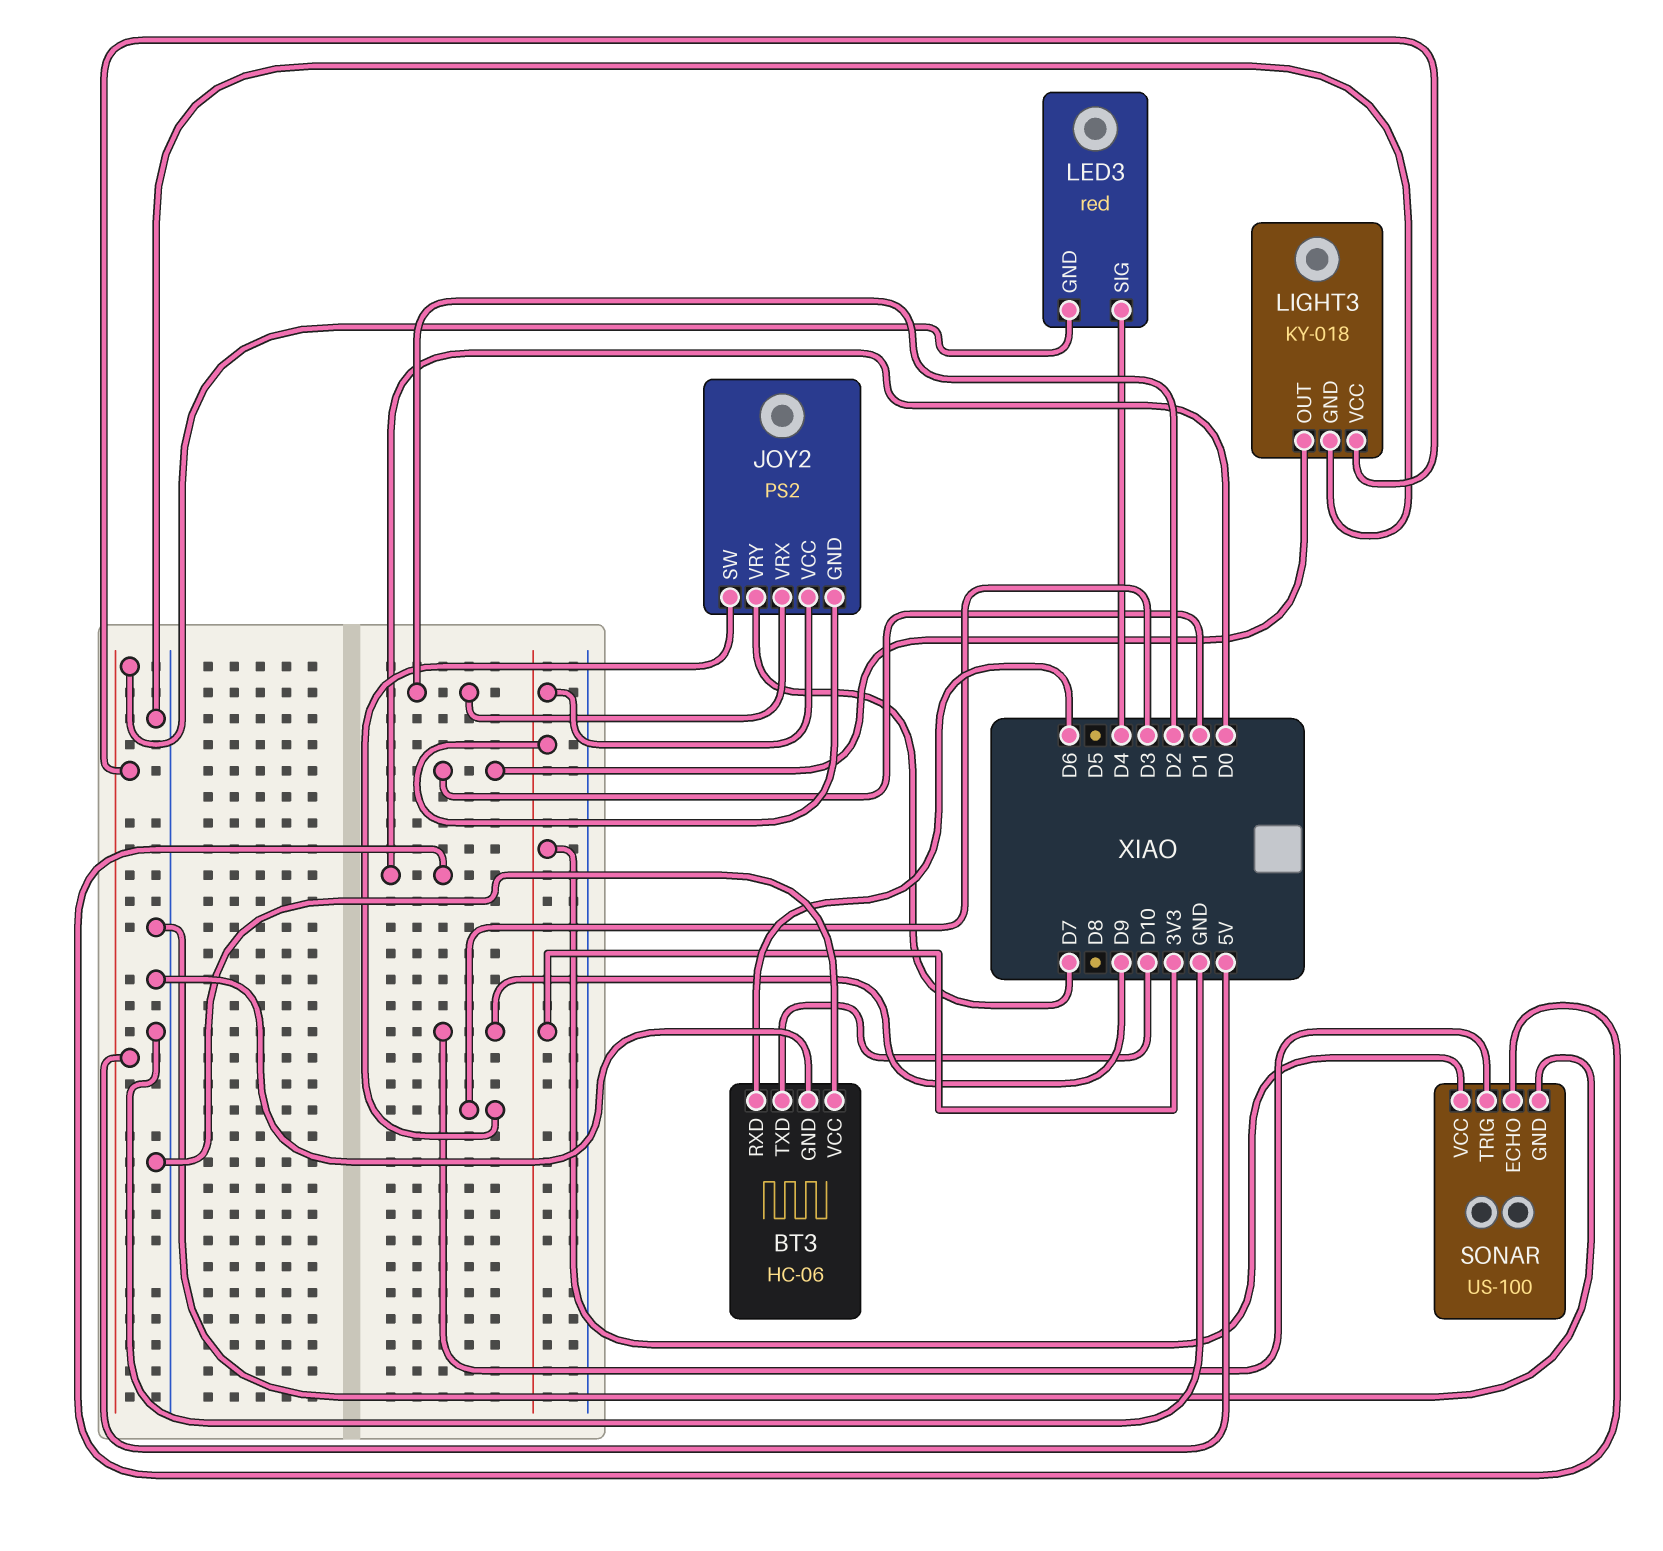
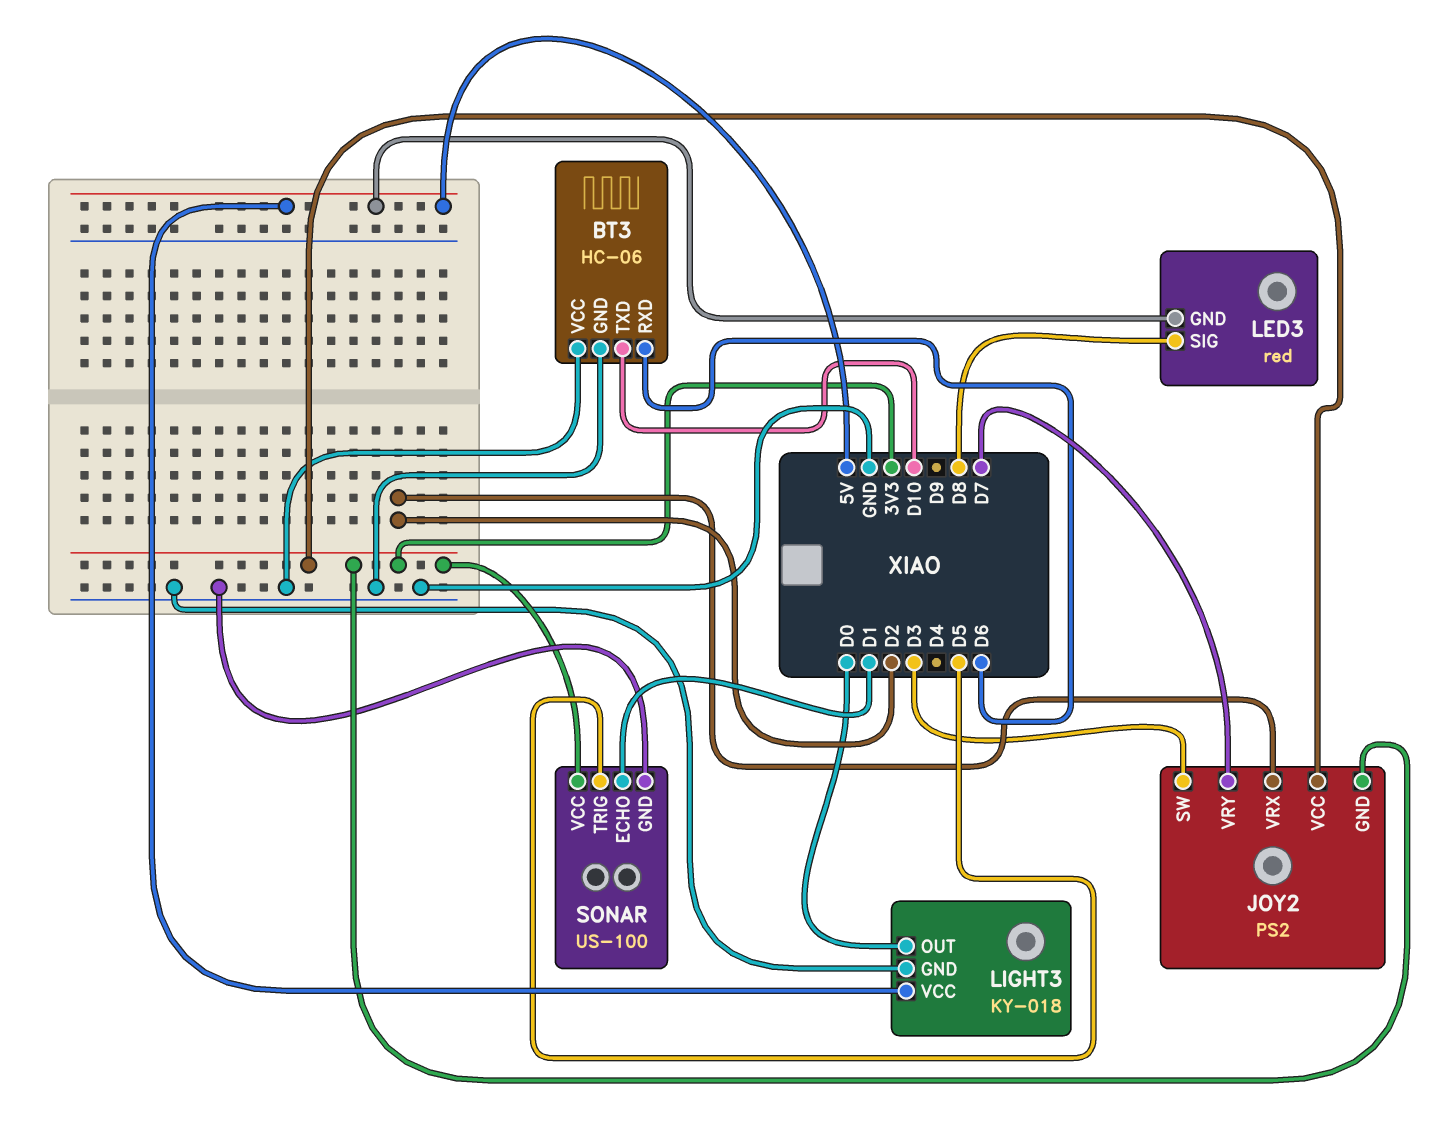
LED3 pin SIG: D4 -> D8
LIGHT3 pin OUT: D1 -> D0
SONAR pin ECHO: D0 -> D1
SONAR pin TRIG: D9 -> D5

